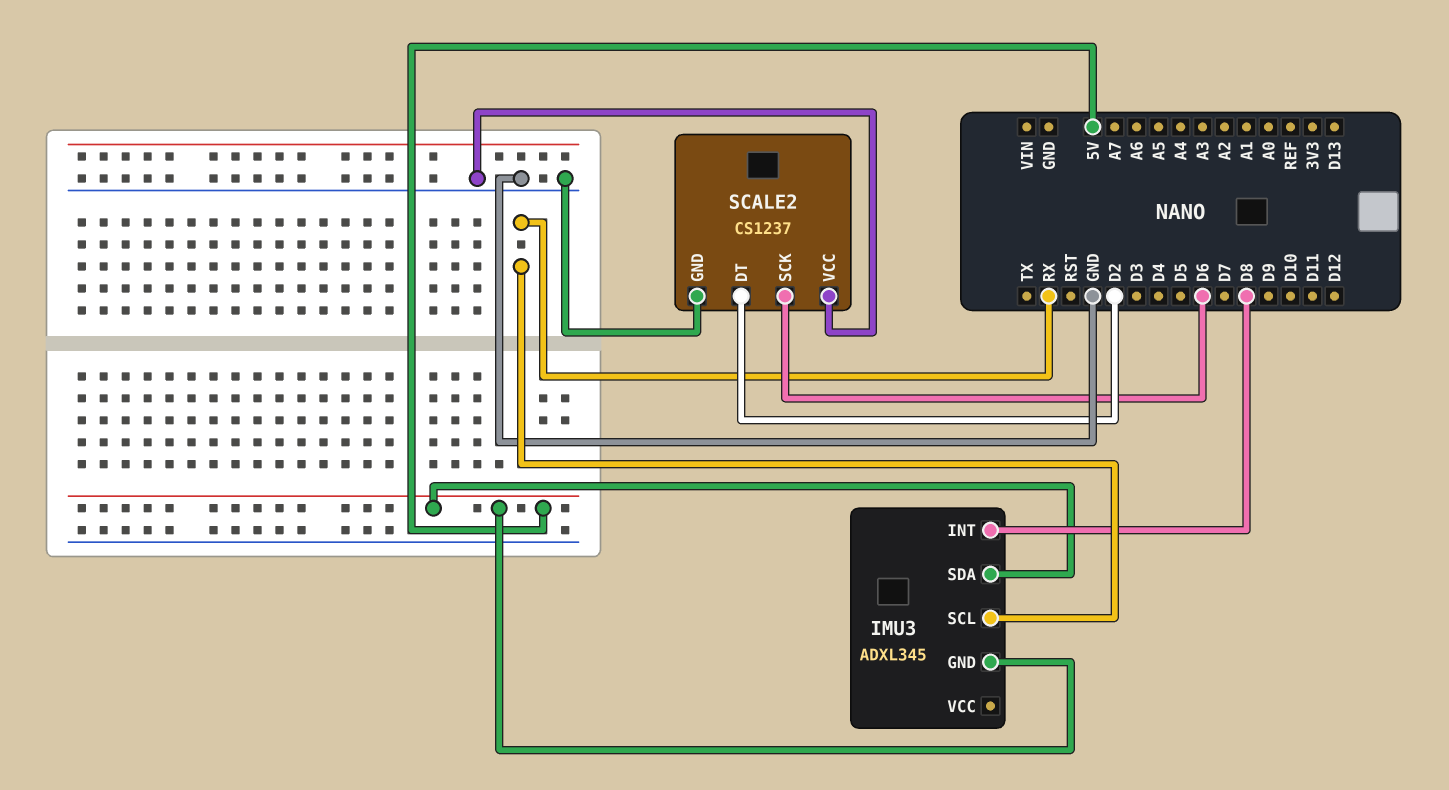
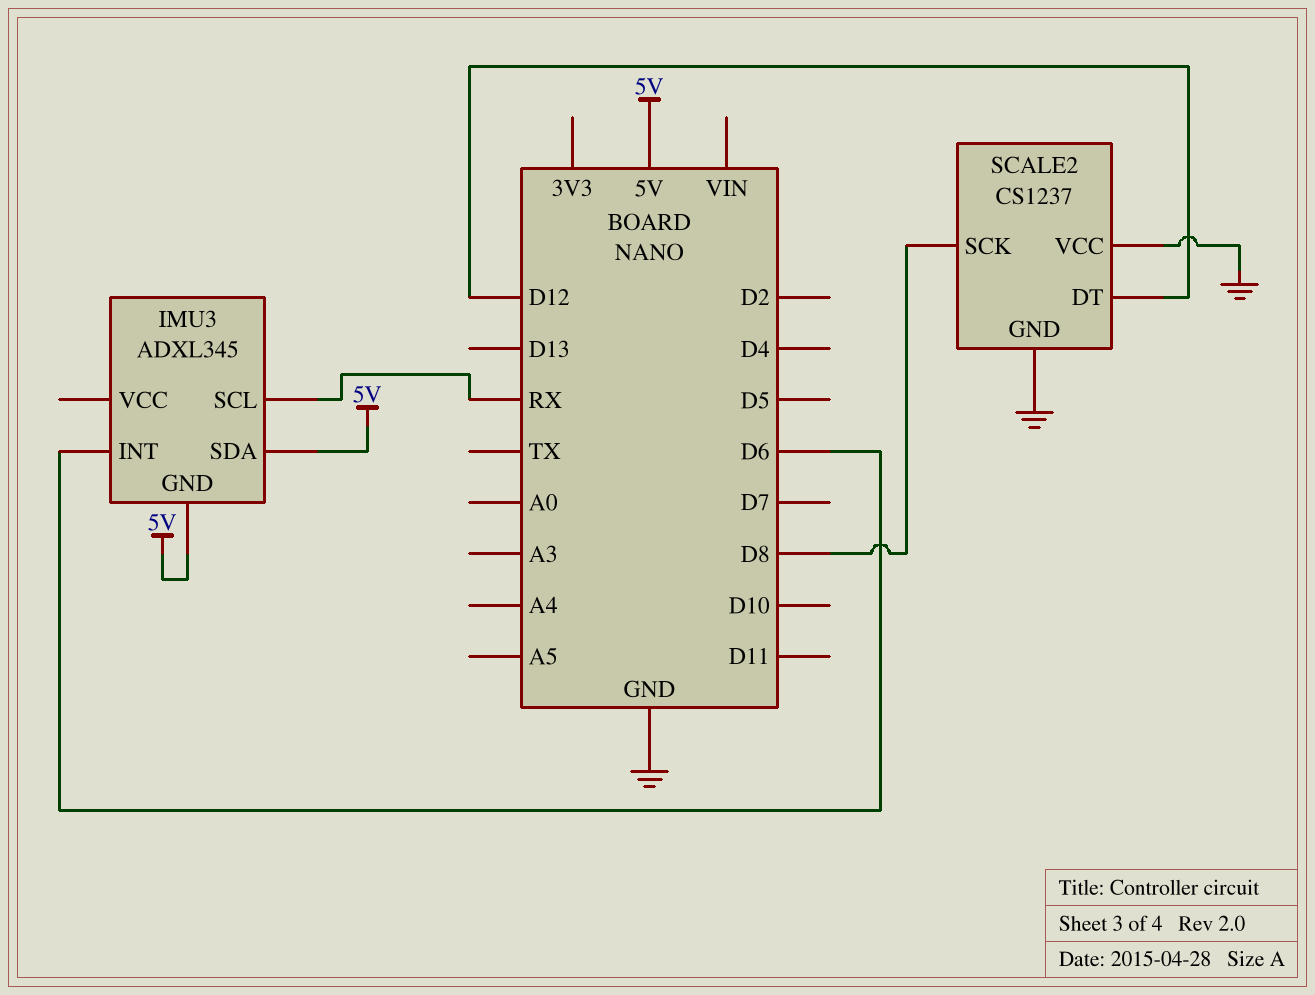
IMU3 pin INT: D8 -> D6
SCALE2 pin DT: D2 -> D12
SCALE2 pin SCK: D6 -> D8

